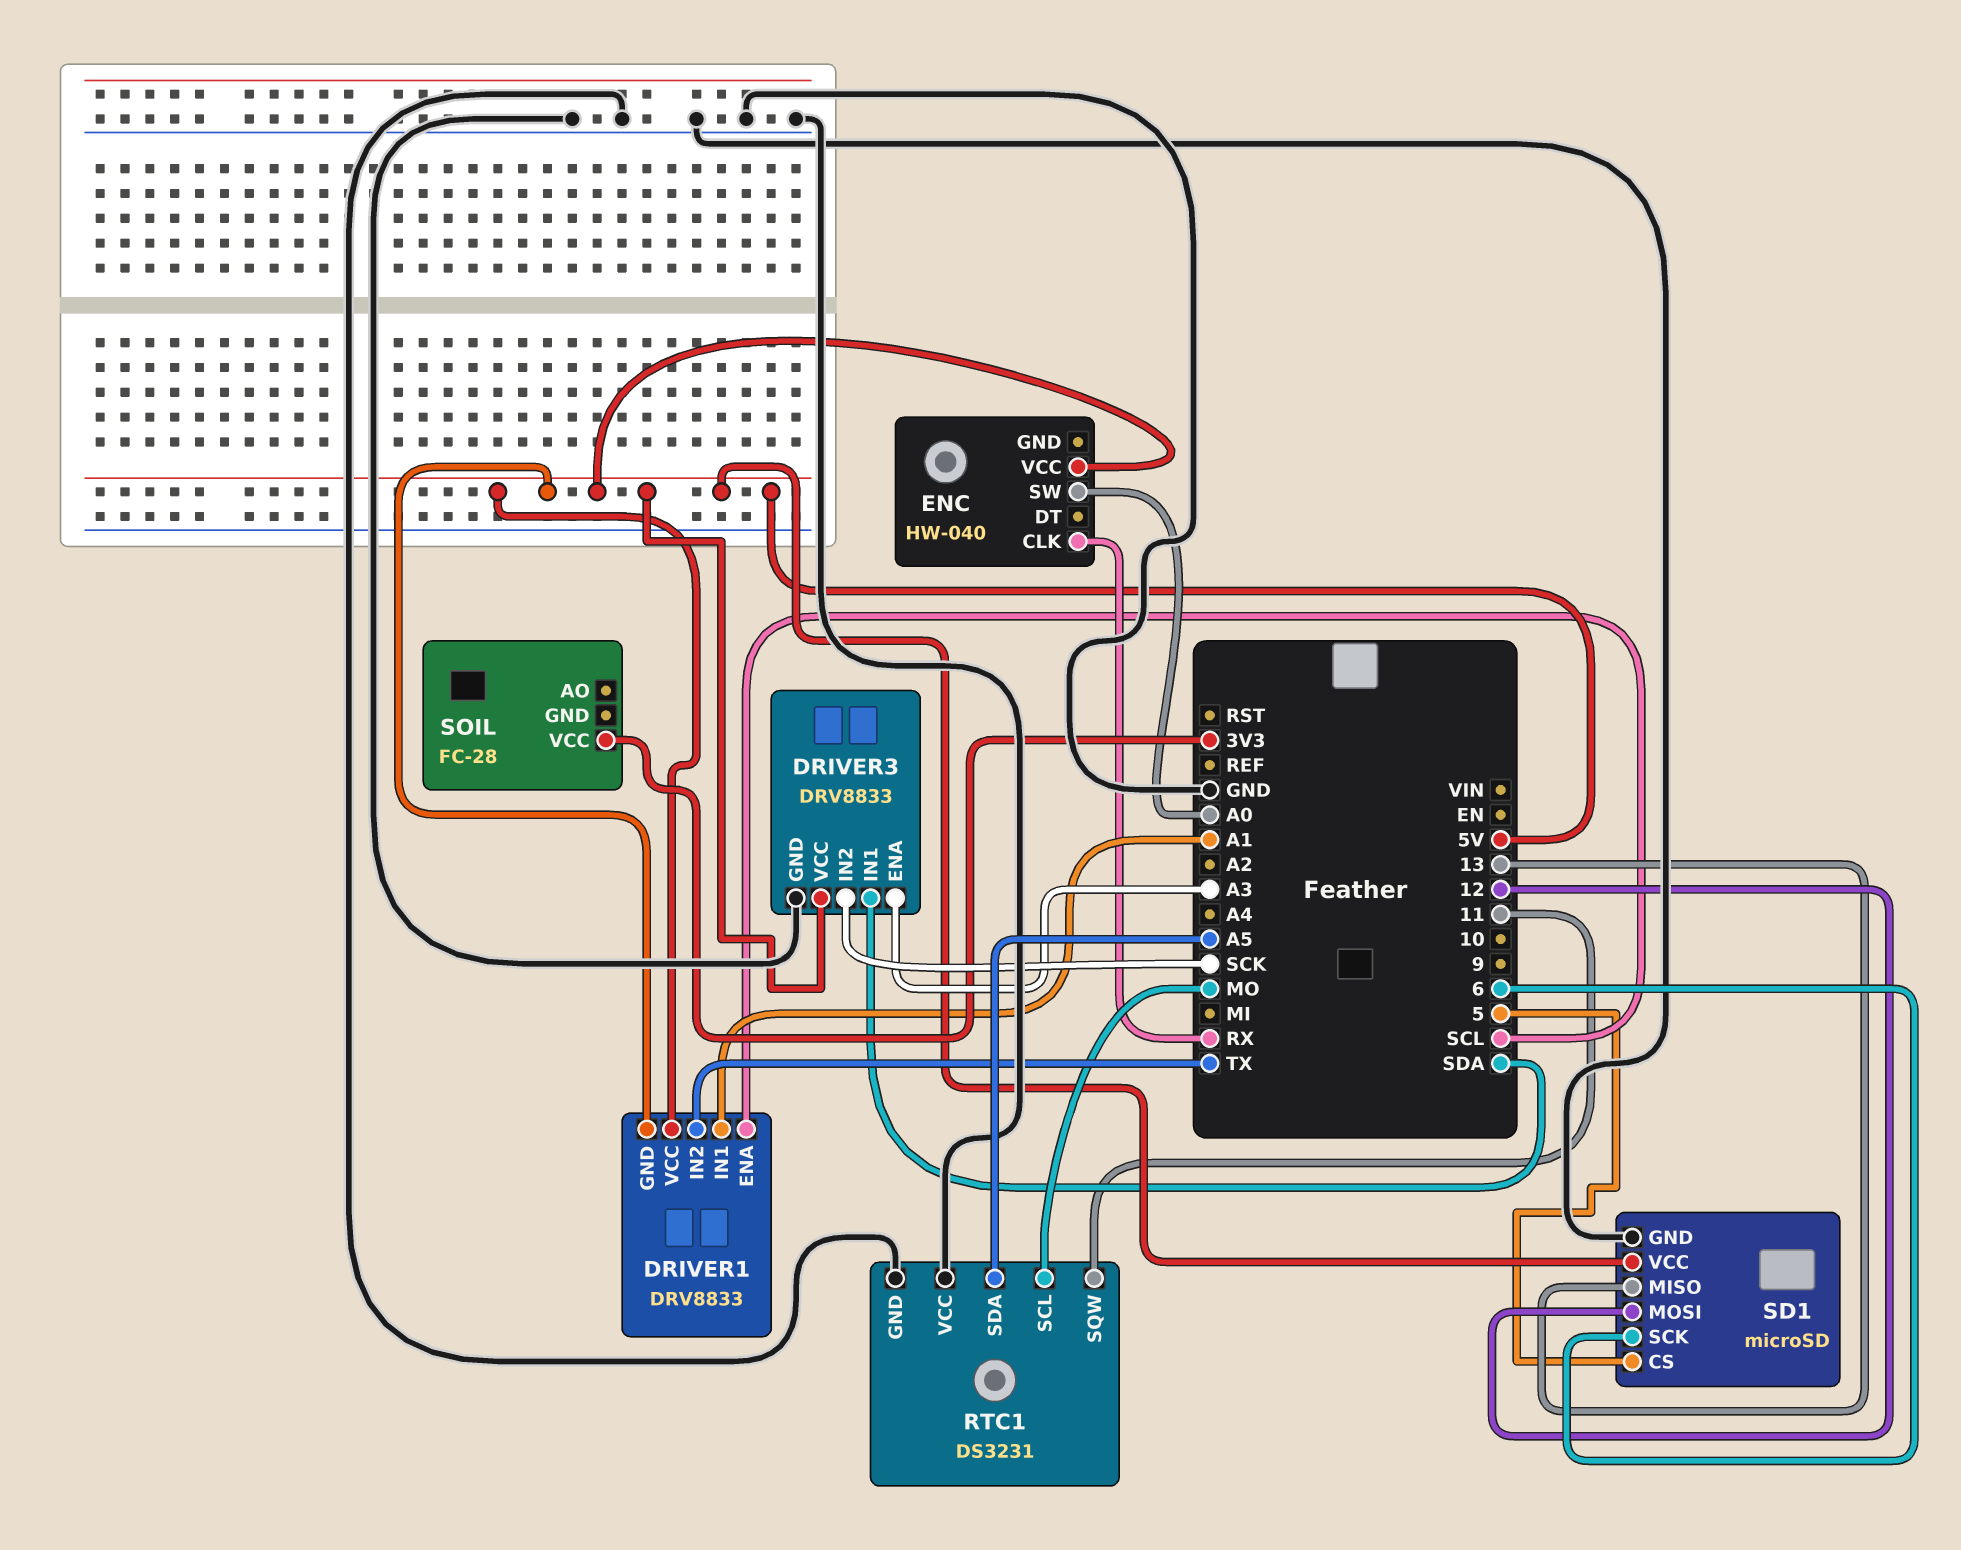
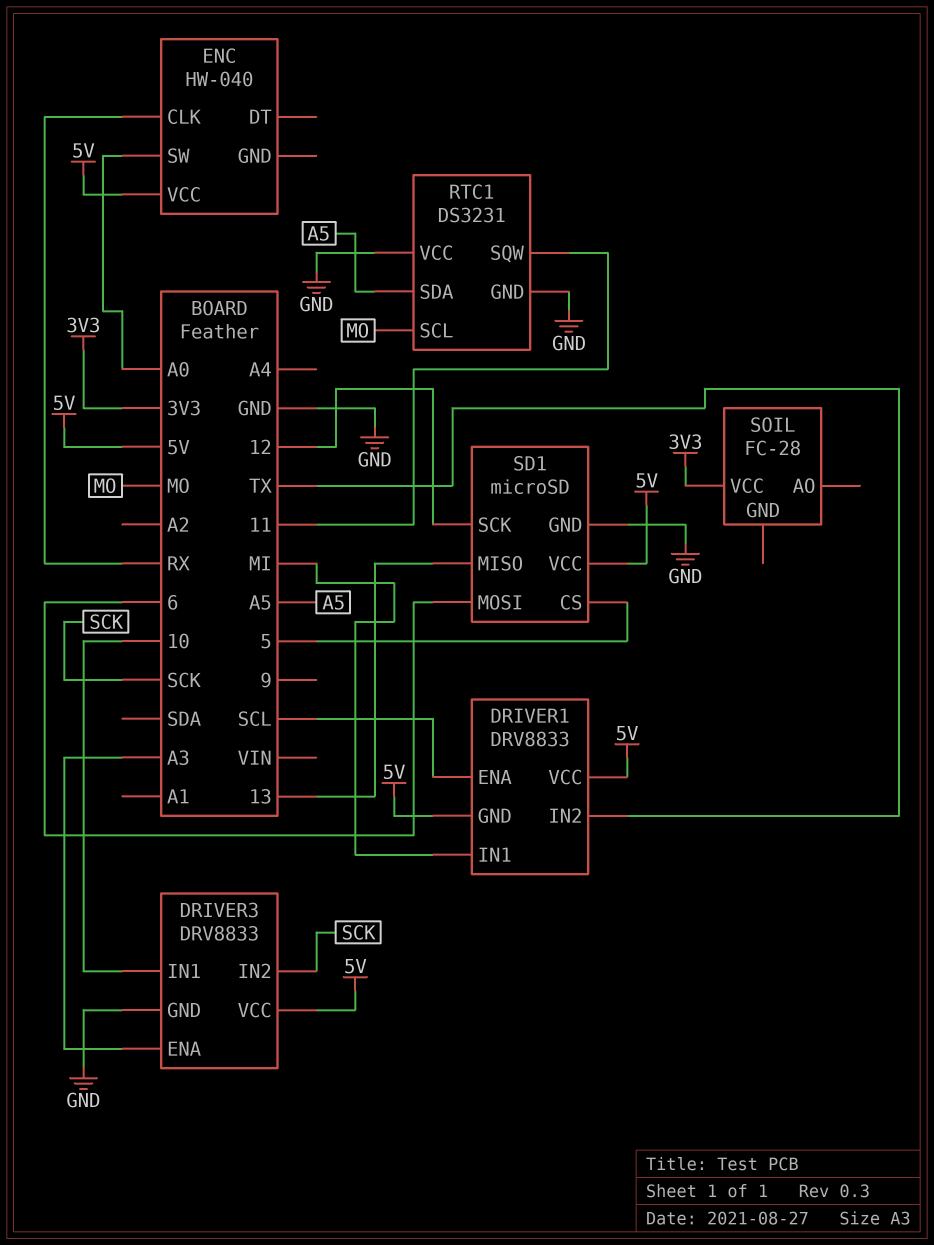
DRIVER1 pin IN1: A1 -> MI
DRIVER3 pin IN1: SDA -> 10
SD1 pin MOSI: 12 -> 6
SD1 pin SCK: 6 -> 12

